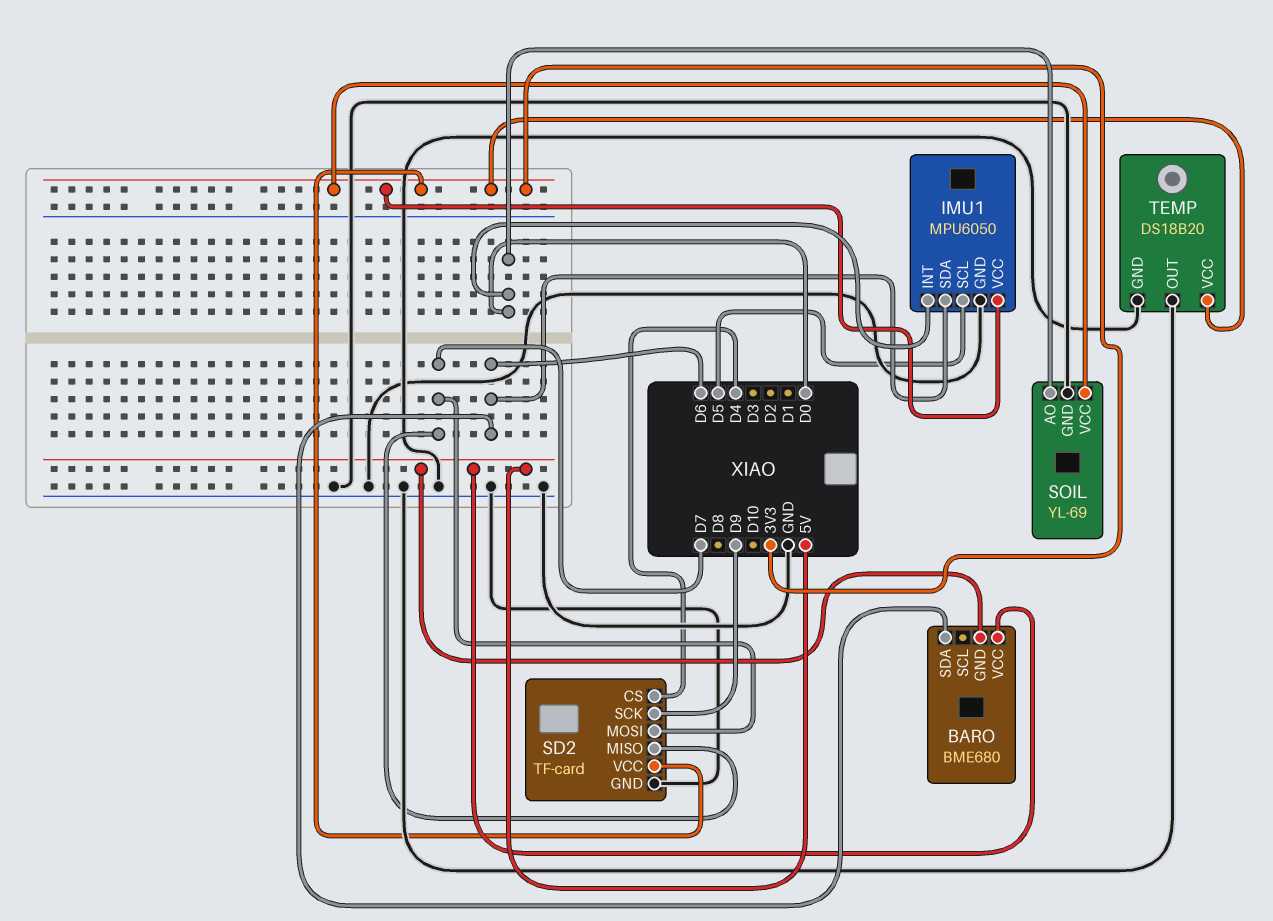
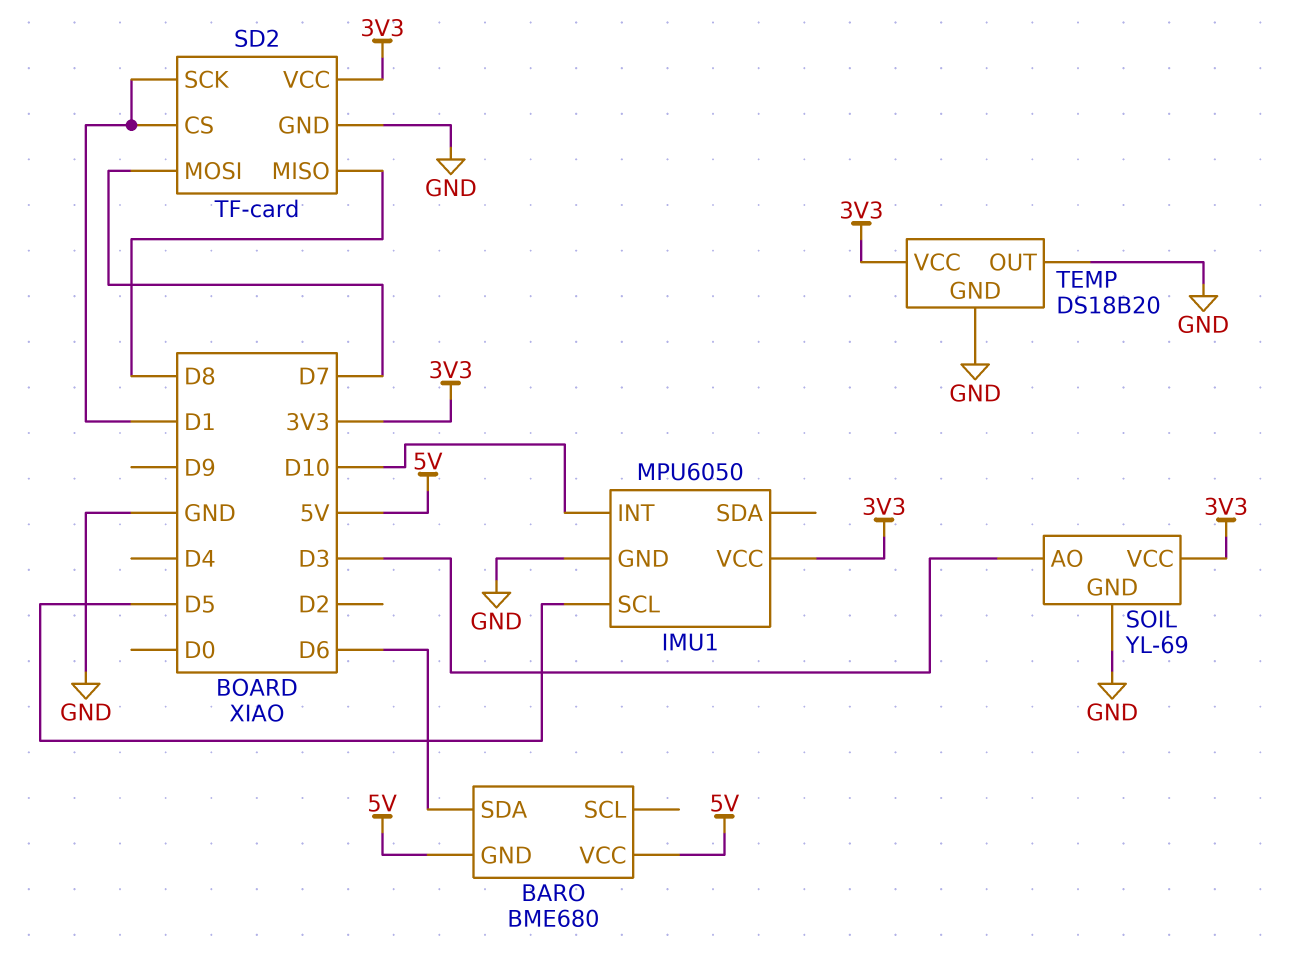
IMU1 pin INT: D0 -> D10
IMU1 pin SDA: D6 -> none
SD2 pin CS: D4 -> D1
SD2 pin MISO: D7 -> D8
SD2 pin SCK: D9 -> D1
SOIL pin AO: D0 -> D3

